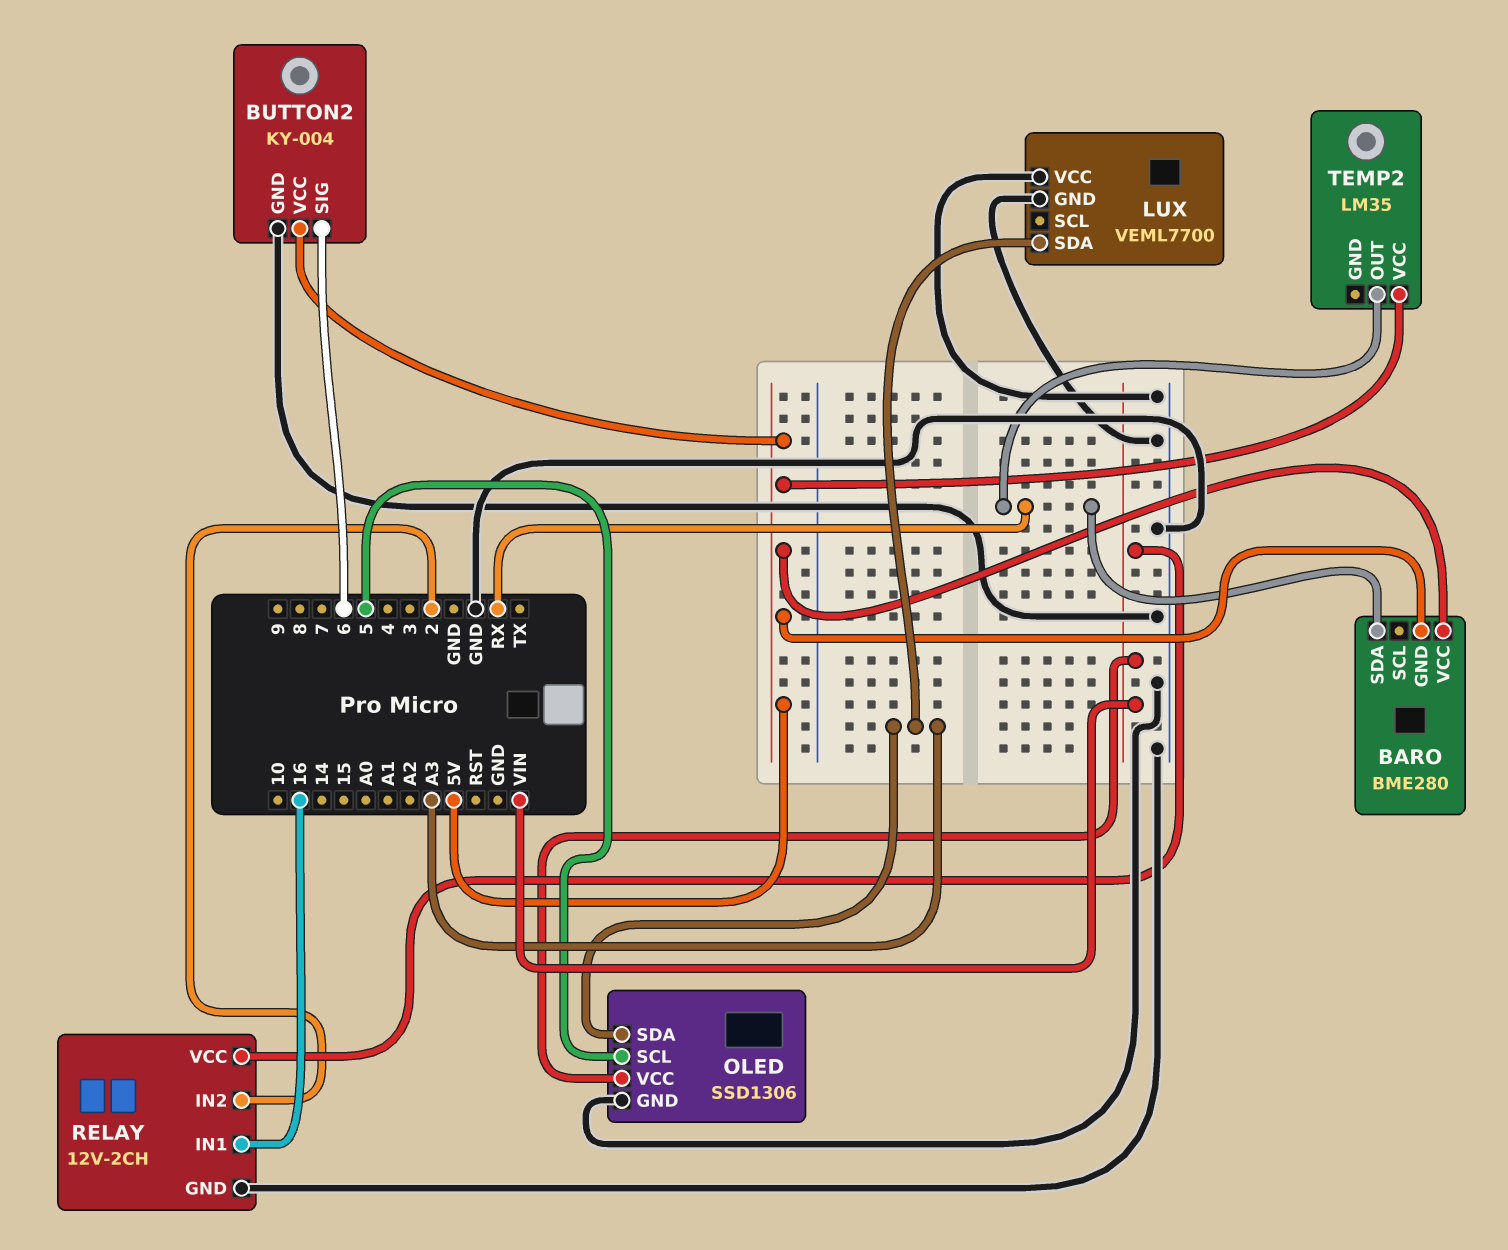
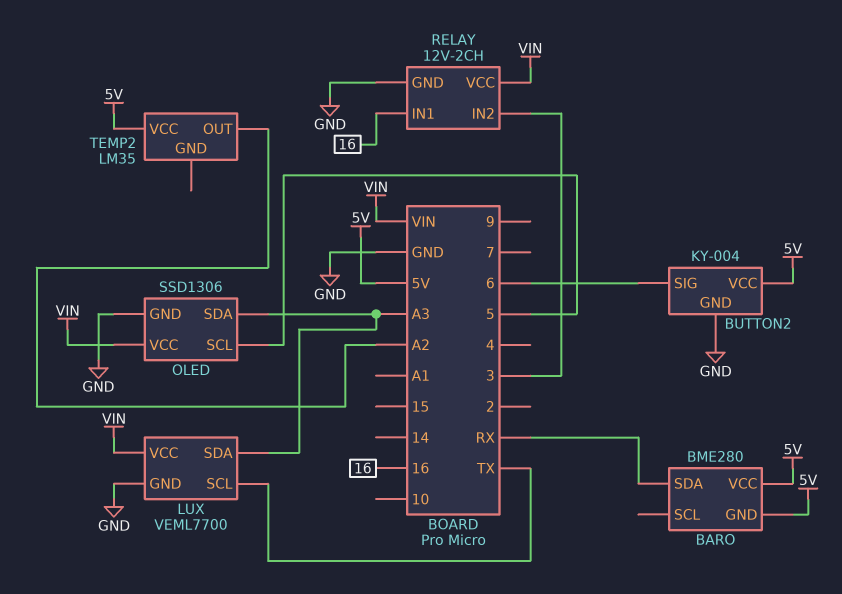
LUX pin SCL: none -> TX
LUX pin VCC: GND -> VIN
RELAY pin IN2: 2 -> 3
TEMP2 pin OUT: RX -> A2

